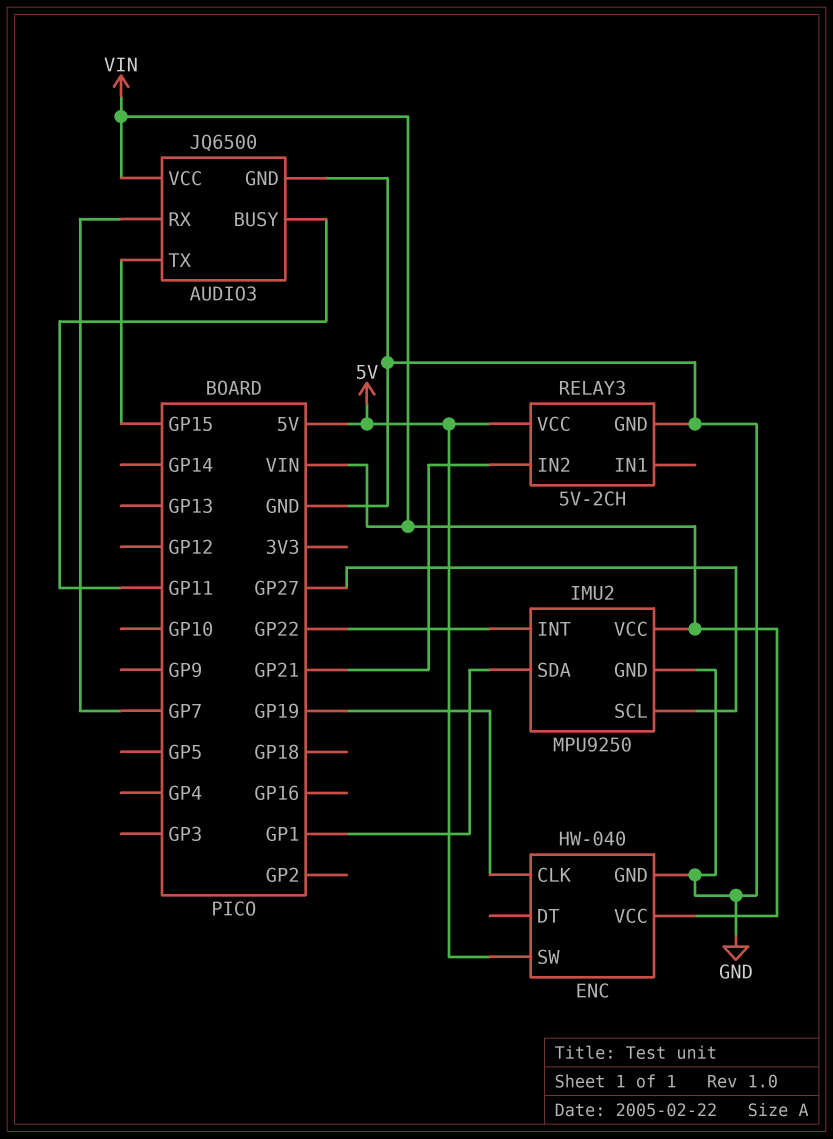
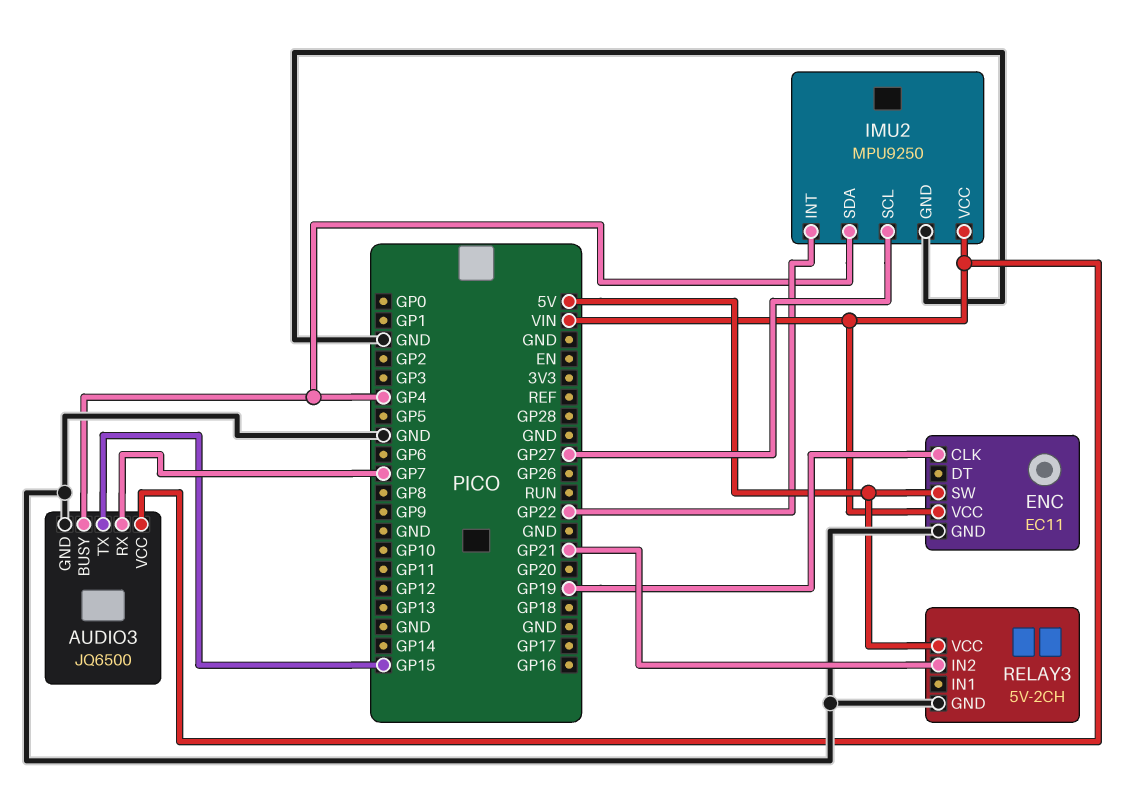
AUDIO3 pin BUSY: GP11 -> GP4
ENC: HW-040 -> EC11
IMU2 pin SDA: GP1 -> GP4

